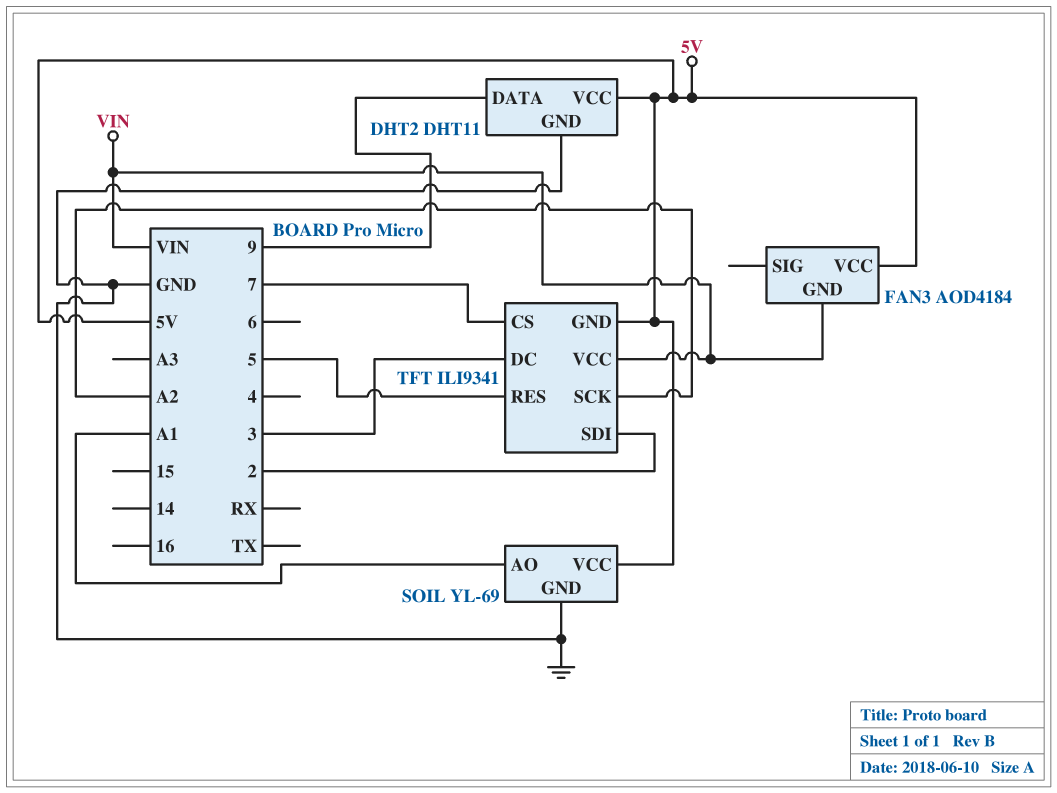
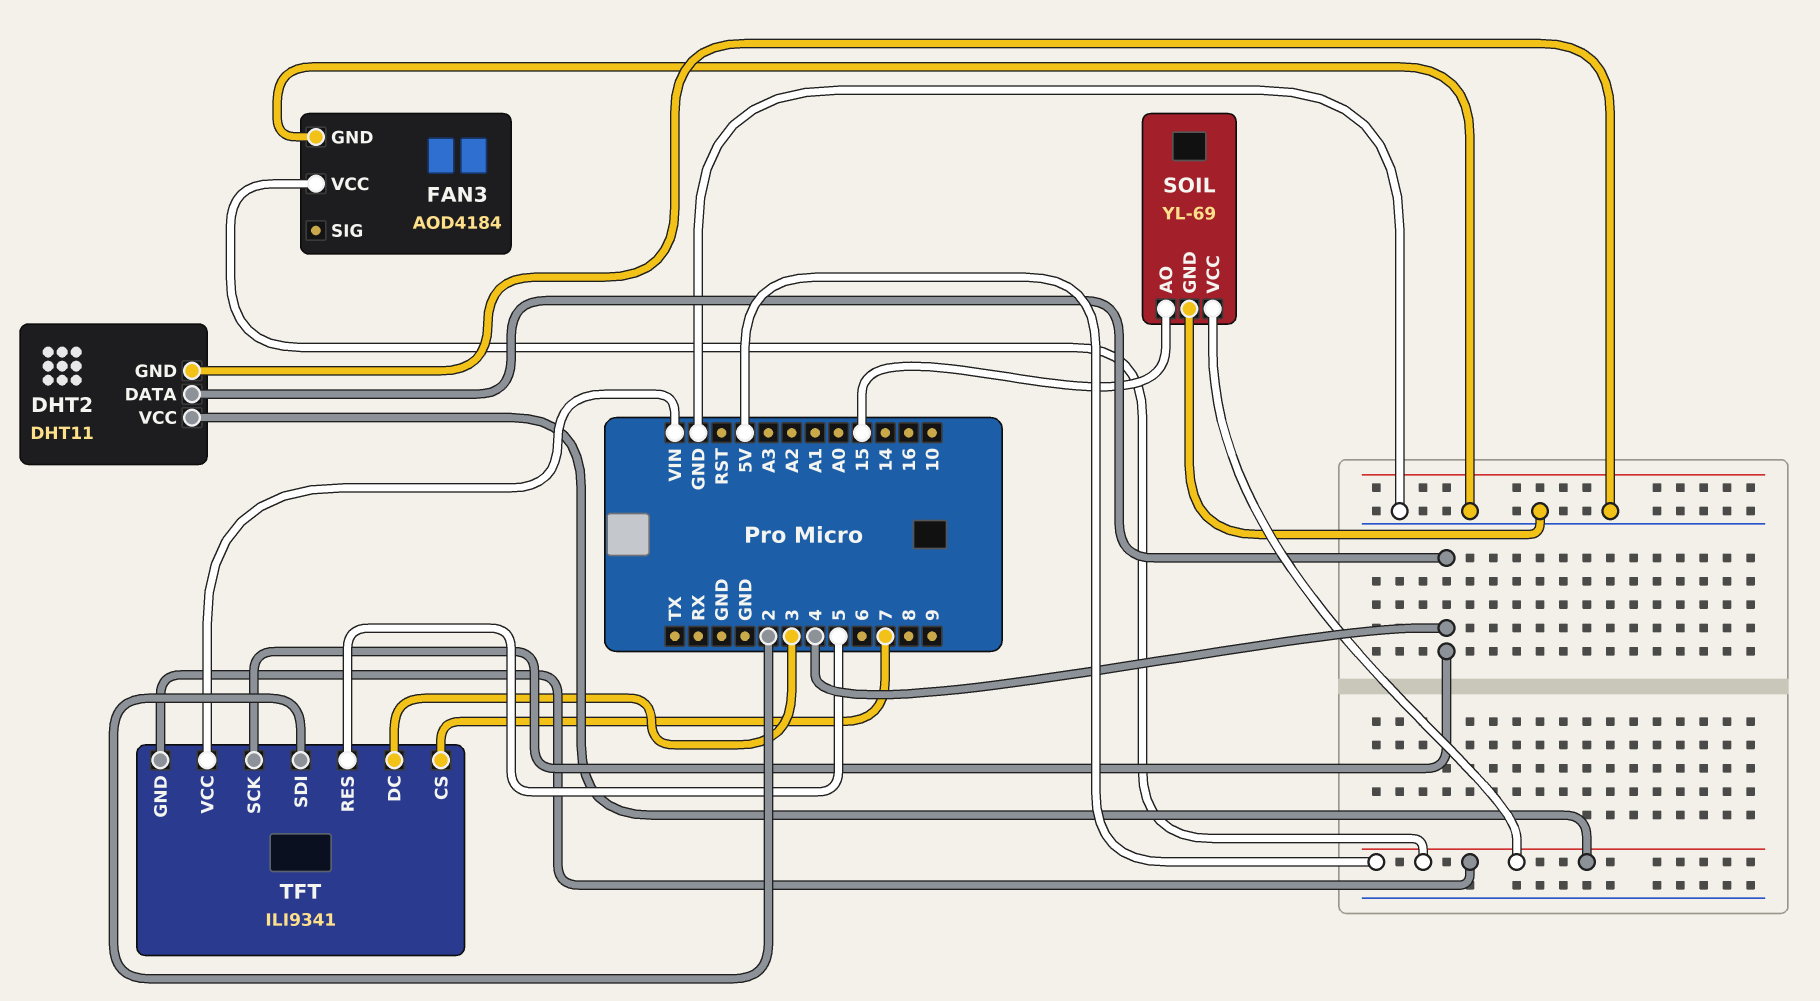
DHT2 pin DATA: 9 -> 4
FAN3 pin GND: VIN -> GND
SOIL pin AO: A1 -> 15
TFT pin SCK: A2 -> 4

